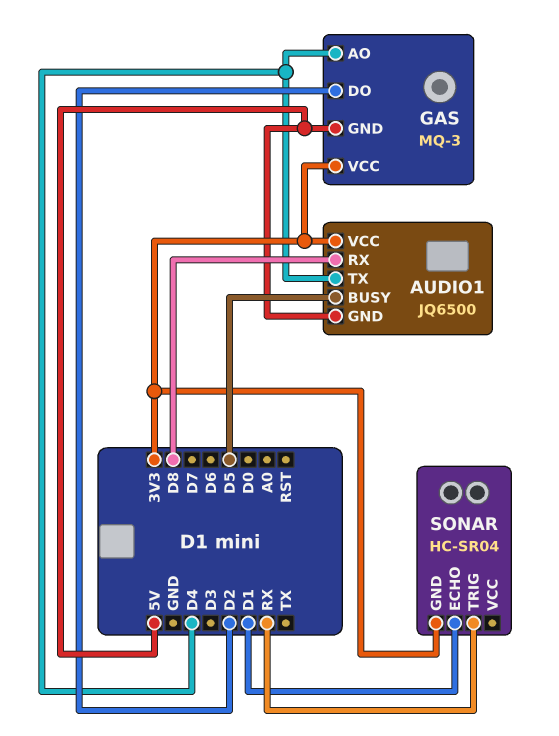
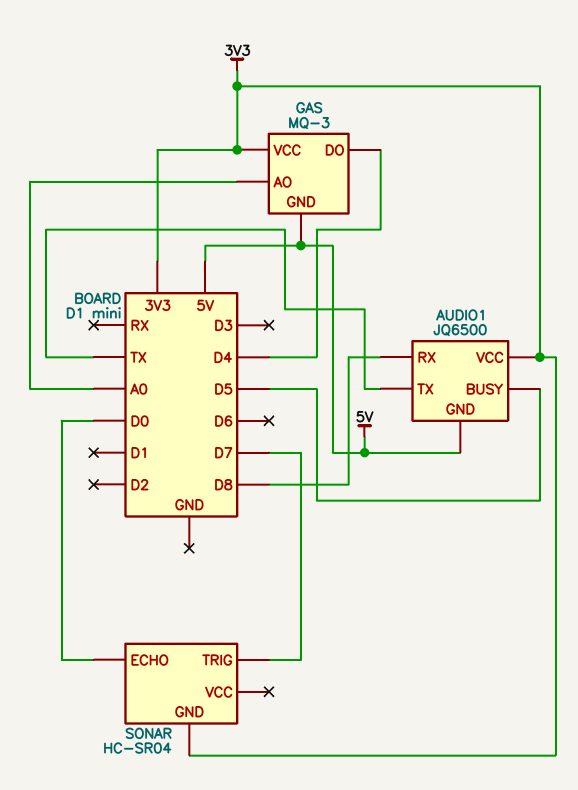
AUDIO1 pin TX: D4 -> TX
GAS pin AO: D4 -> A0
GAS pin DO: D2 -> D4
SONAR pin ECHO: D1 -> D0
SONAR pin TRIG: RX -> D7

